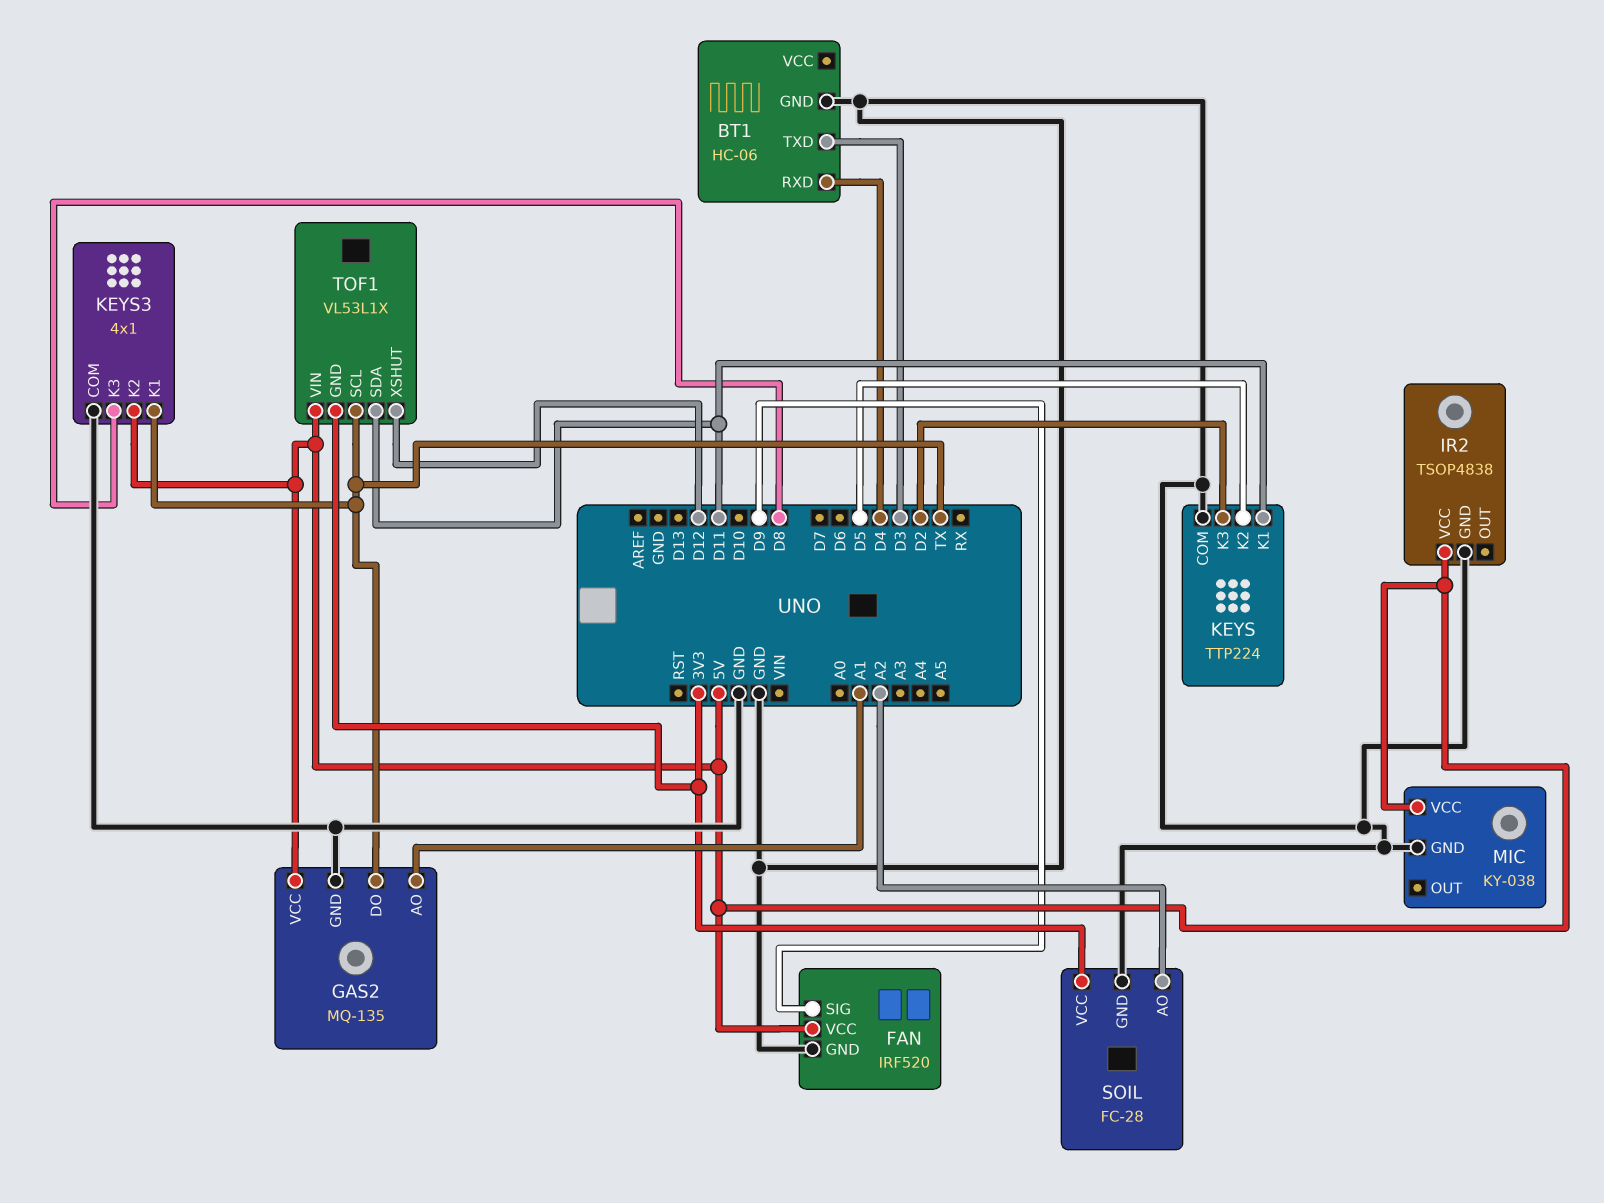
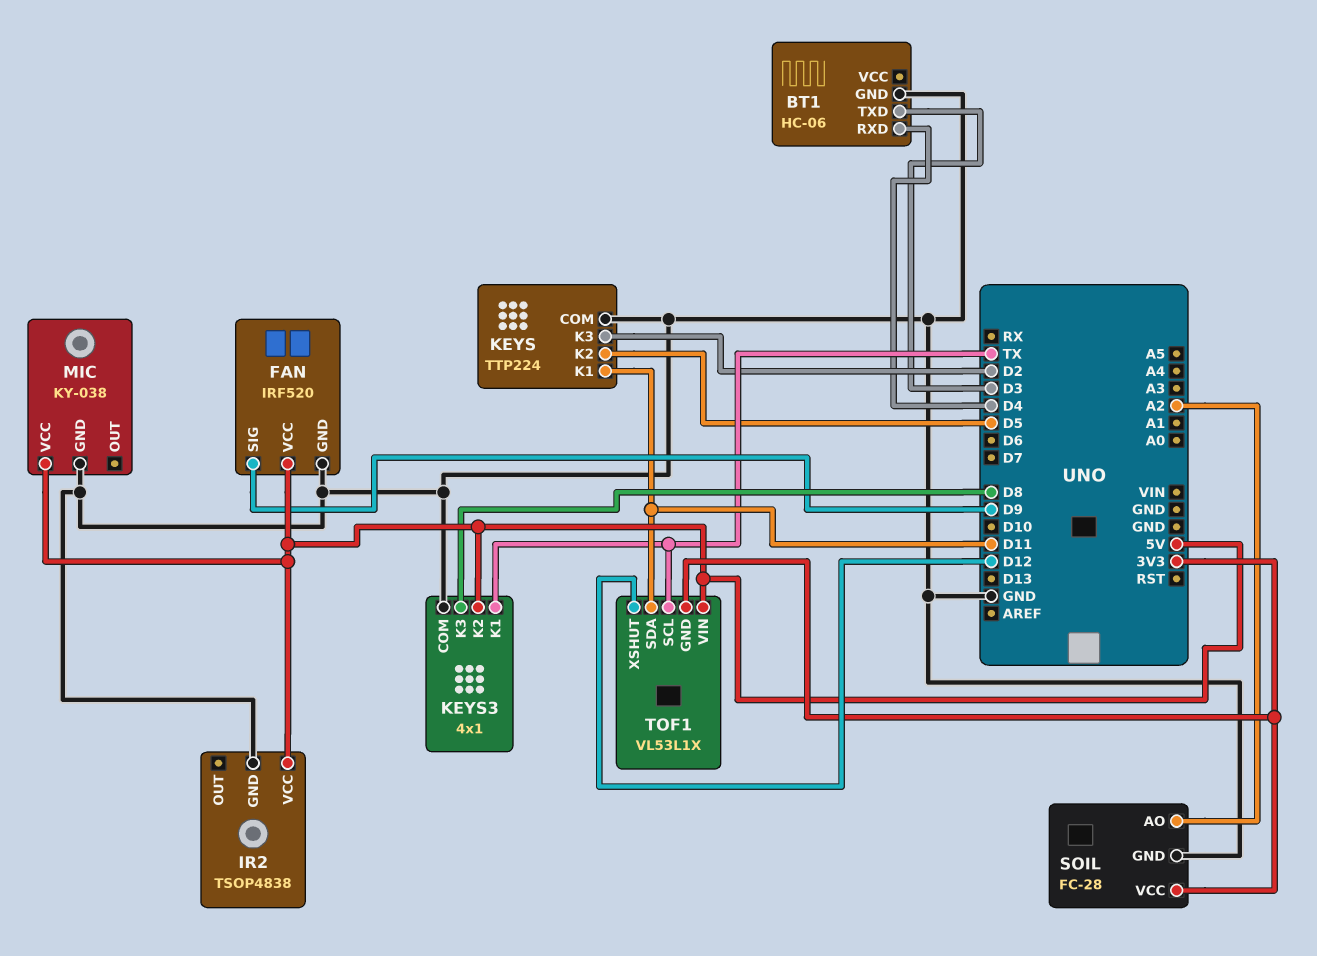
GAS2: MQ-135 -> none
GAS2 pin AO: A1 -> none
GAS2 pin DO: TX -> none
GAS2 pin GND: GND -> none
GAS2 pin VCC: 5V -> none

